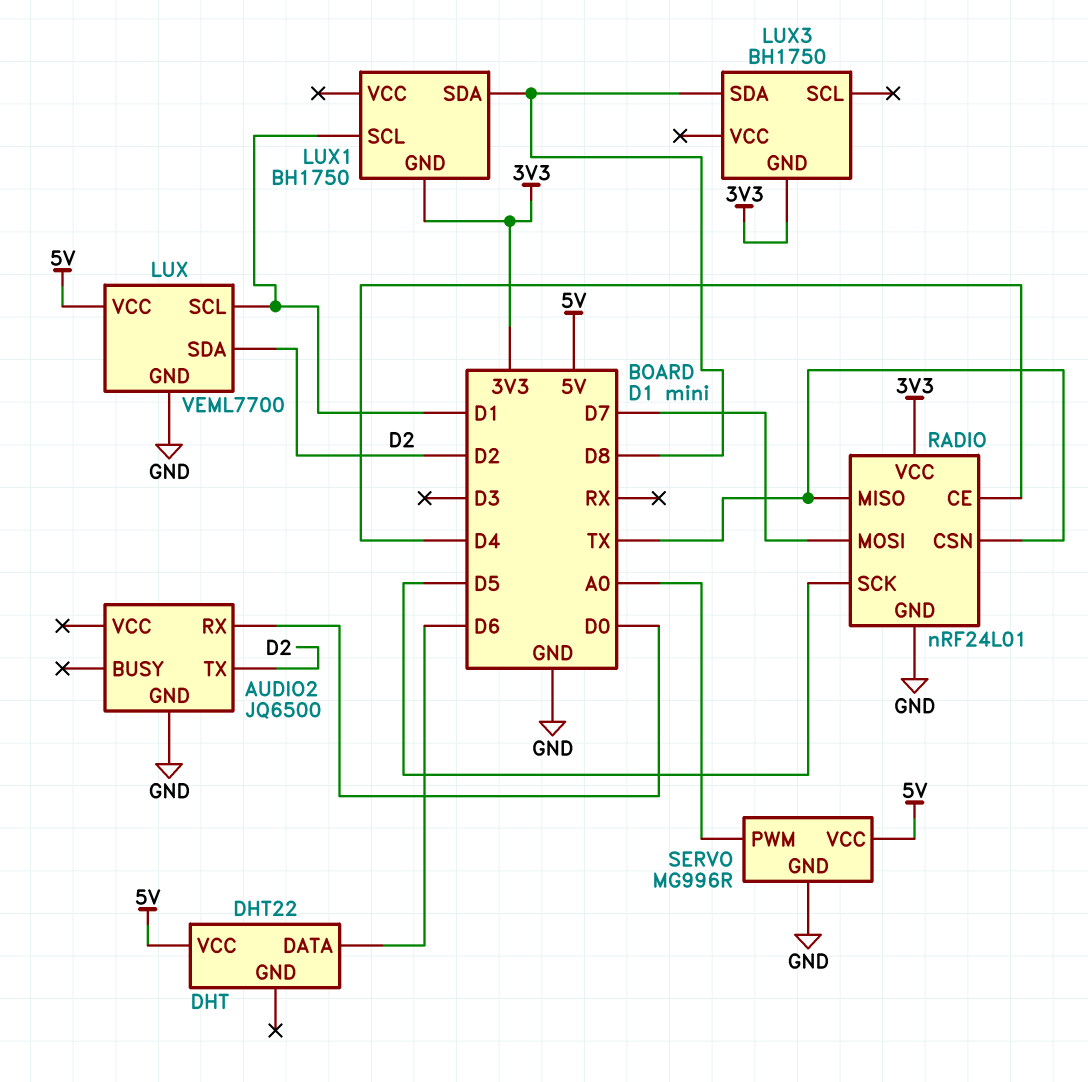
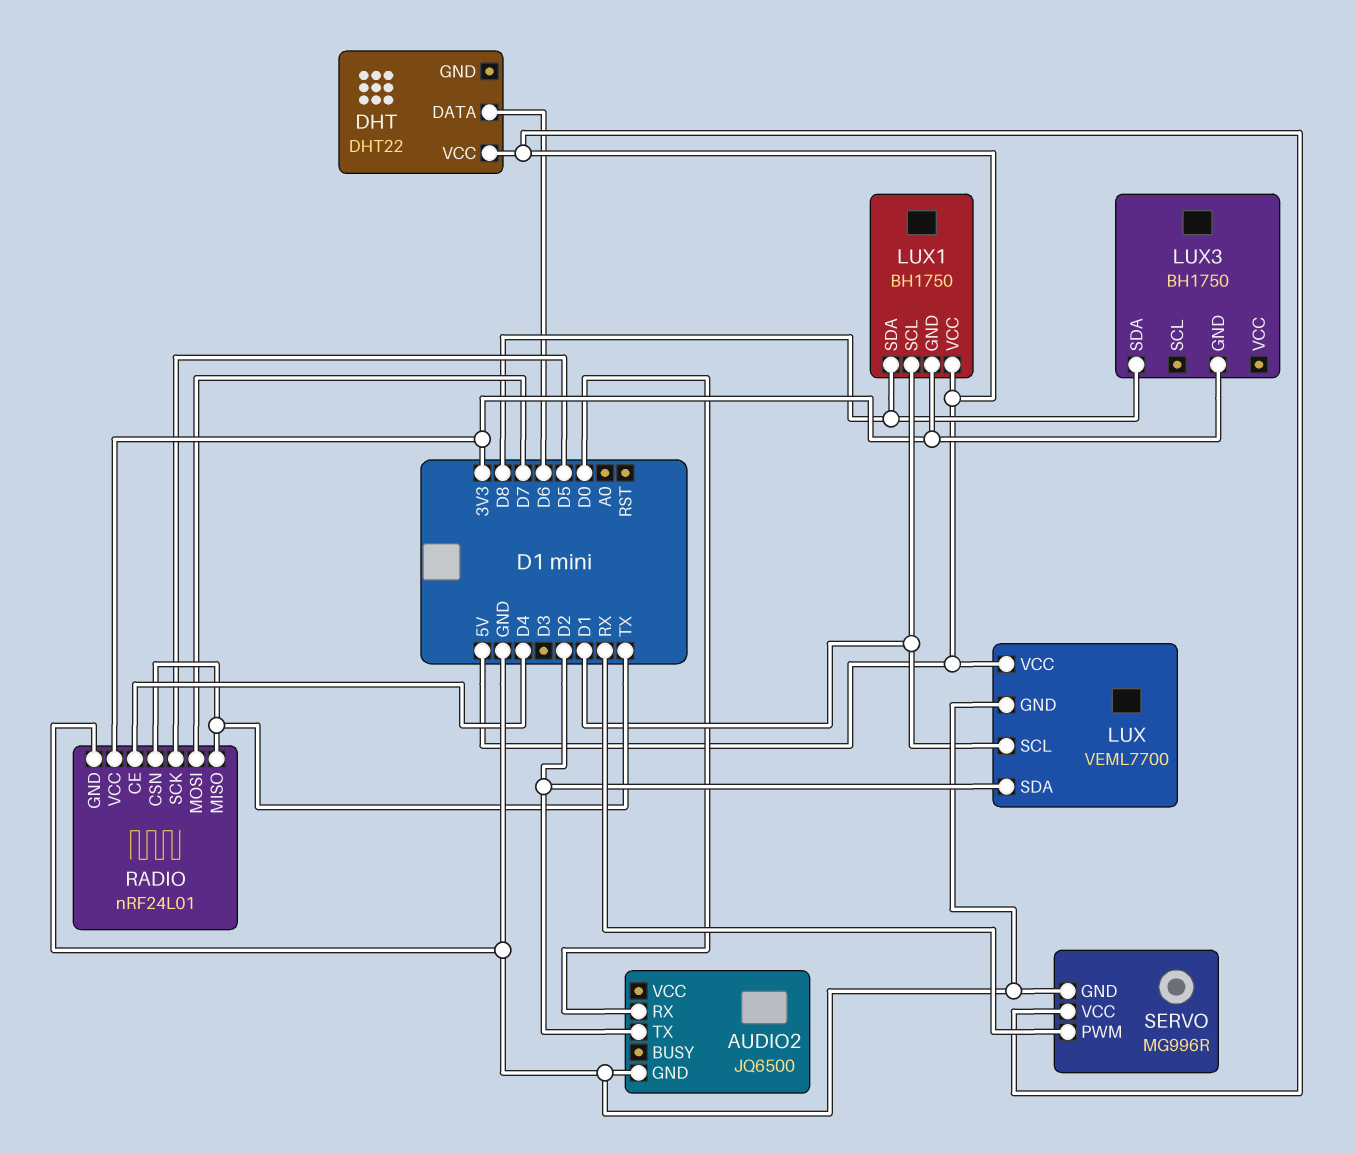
LUX1 pin VCC: none -> 5V
SERVO pin PWM: A0 -> RX

